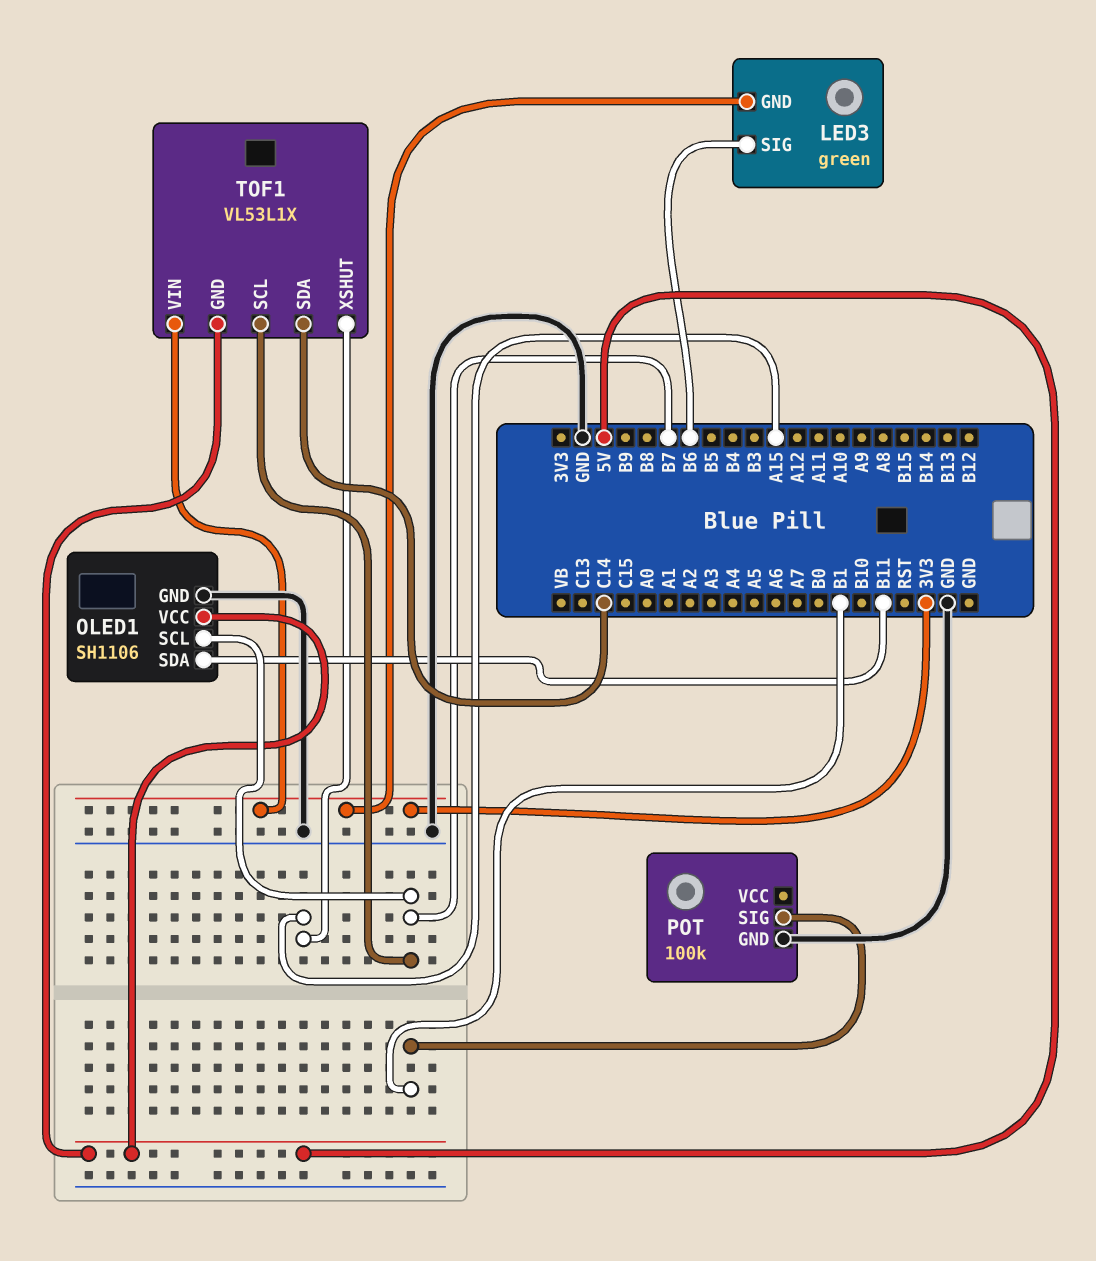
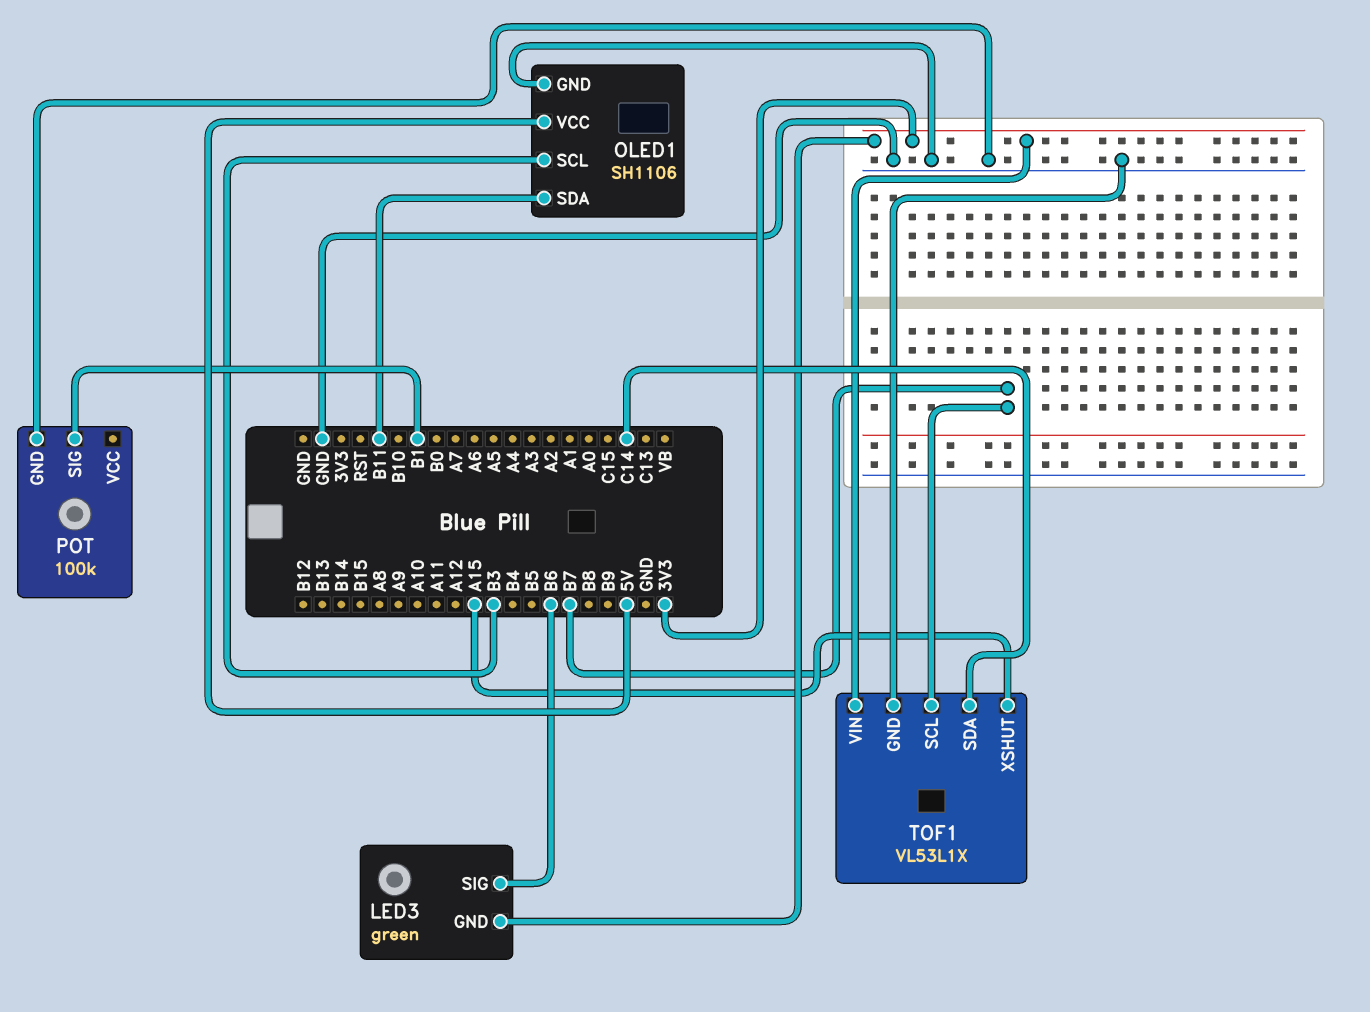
OLED1 pin SCL: B7 -> B3
TOF1 pin GND: 5V -> GND

